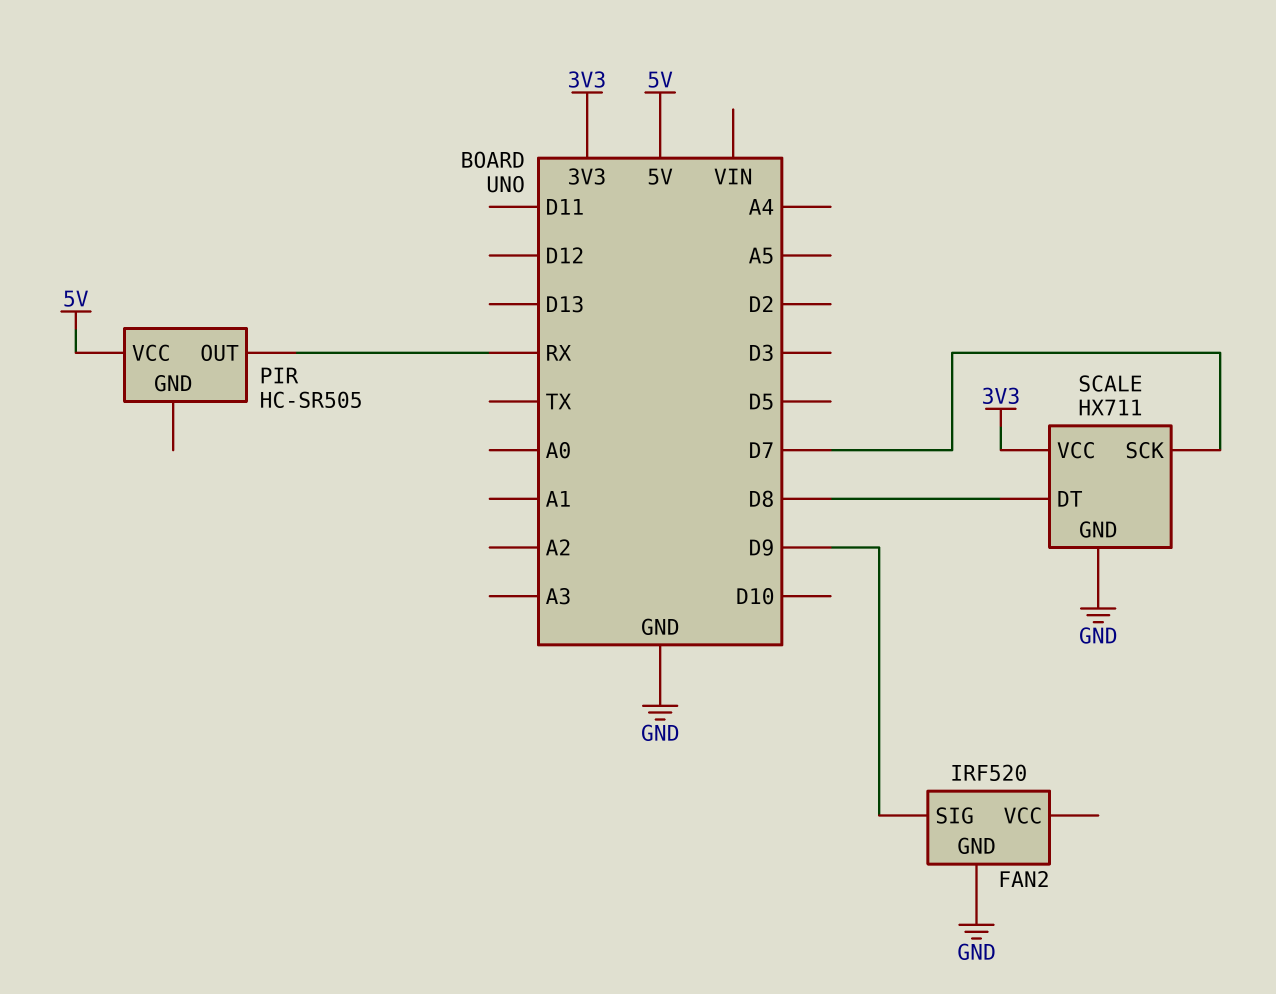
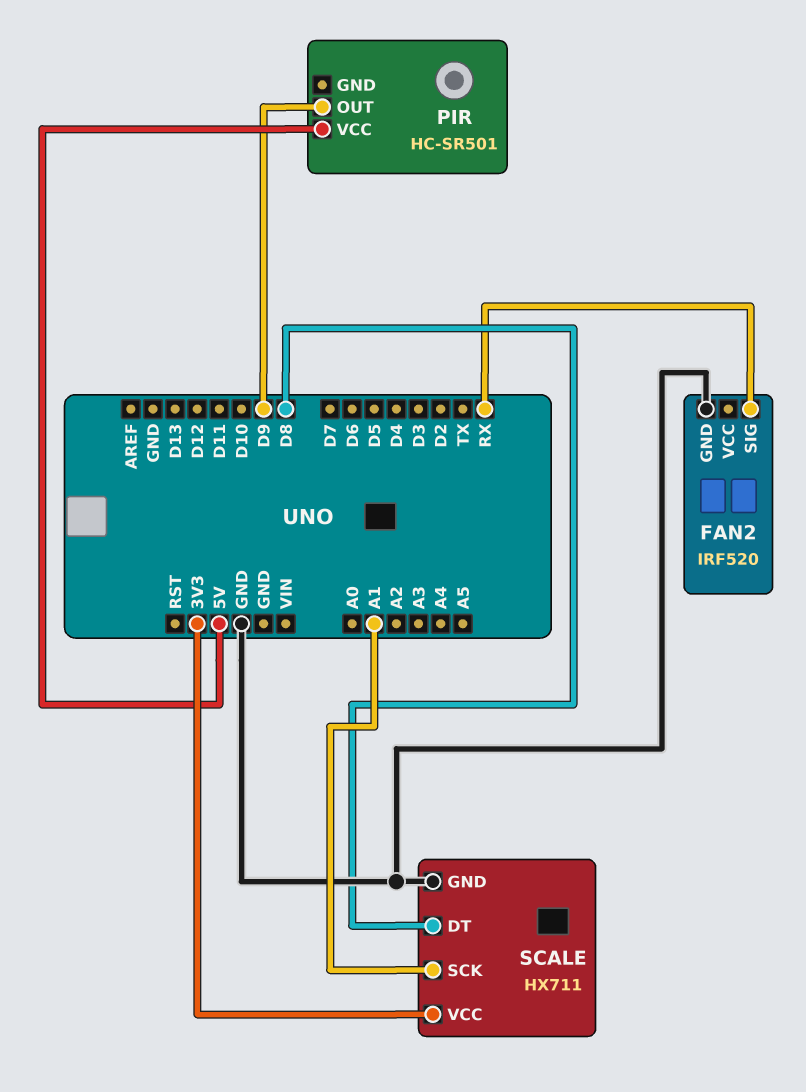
FAN2 pin SIG: D9 -> RX
PIR: HC-SR505 -> HC-SR501
PIR pin OUT: RX -> D9
SCALE pin SCK: D7 -> A1

